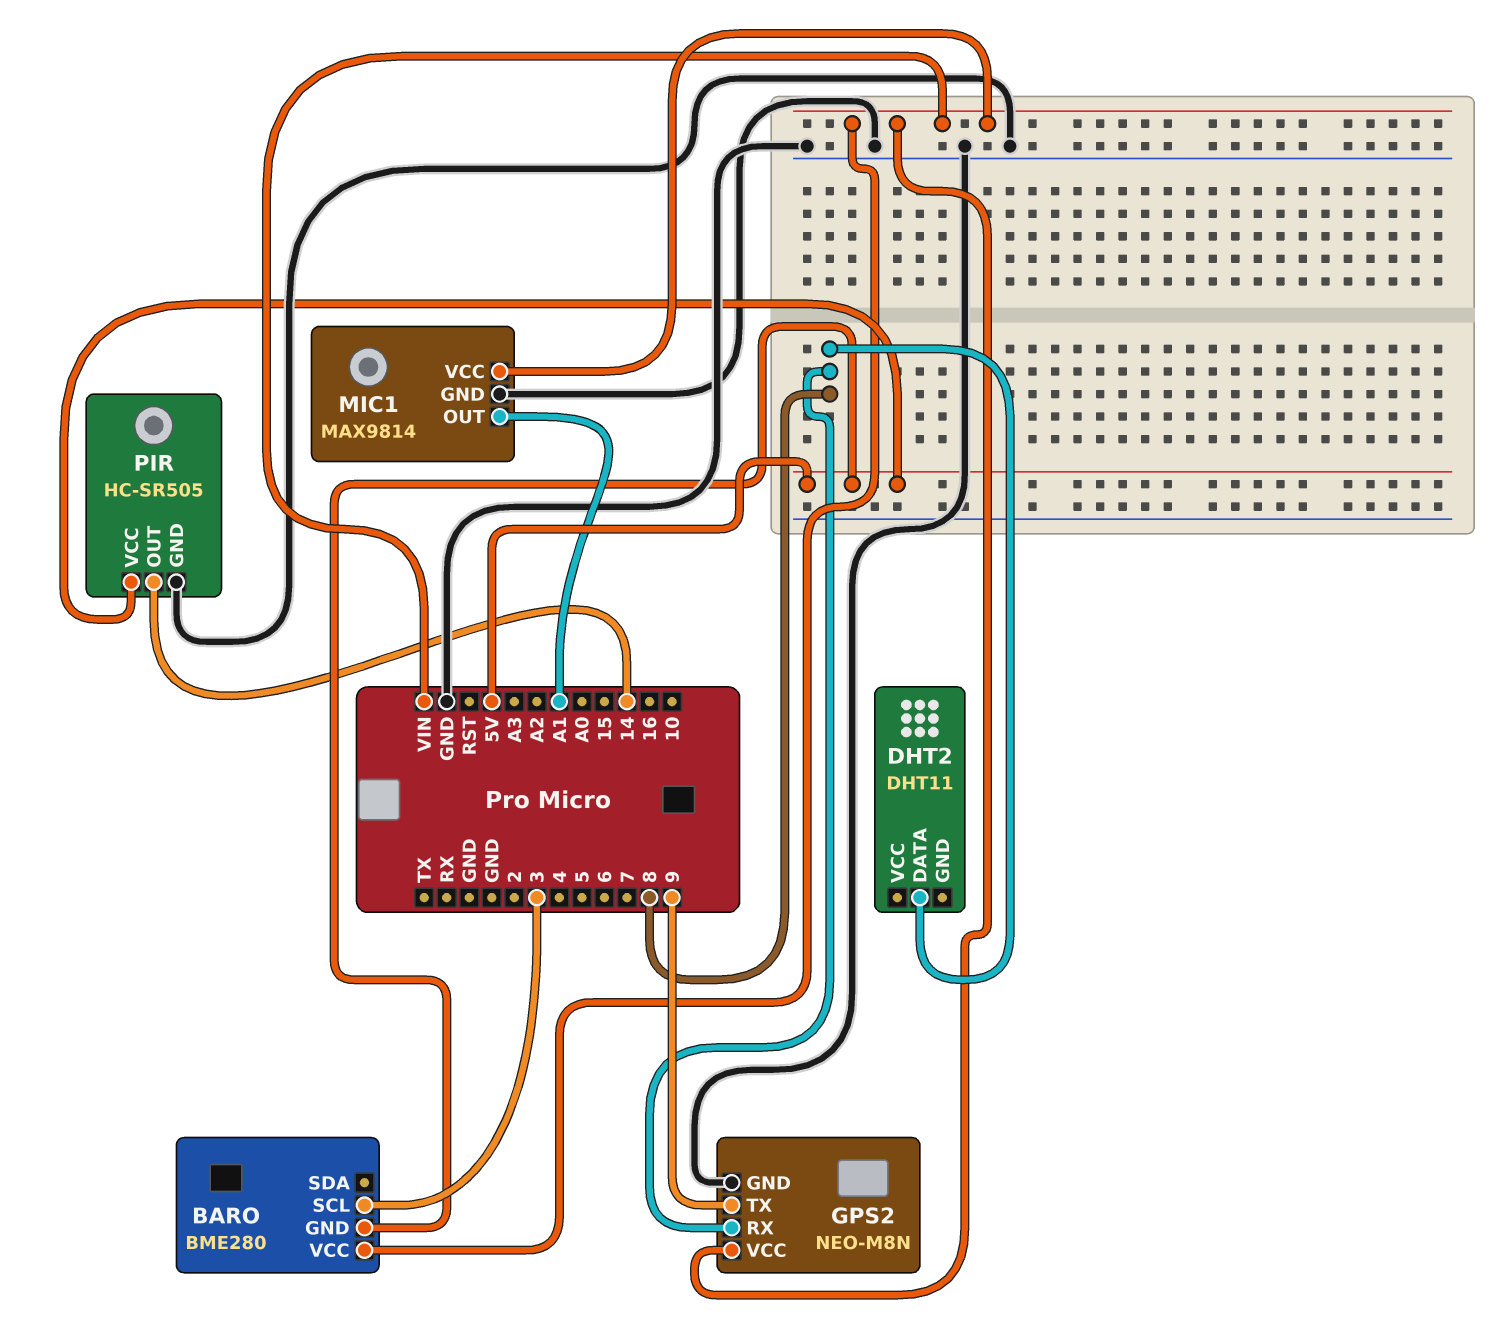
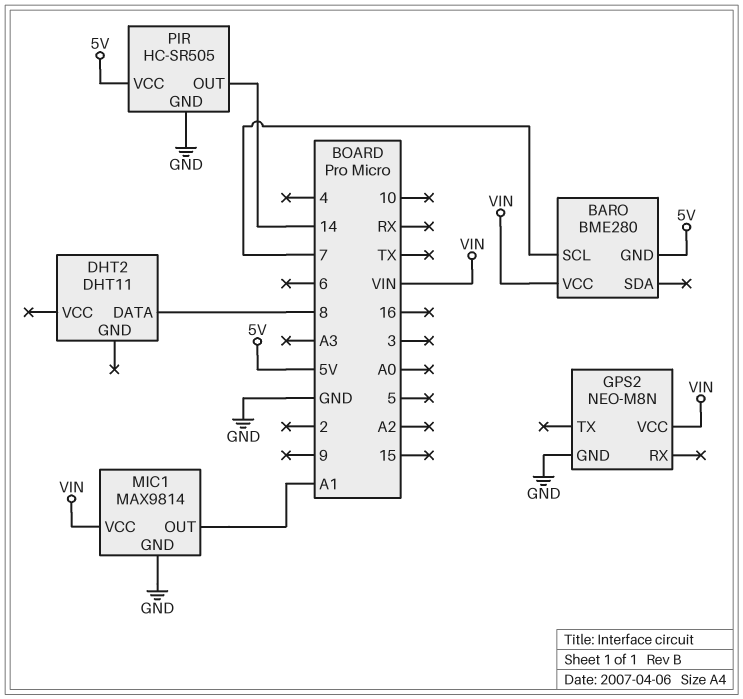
BARO pin SCL: 3 -> 7
GPS2 pin RX: 8 -> none
GPS2 pin TX: 9 -> none

